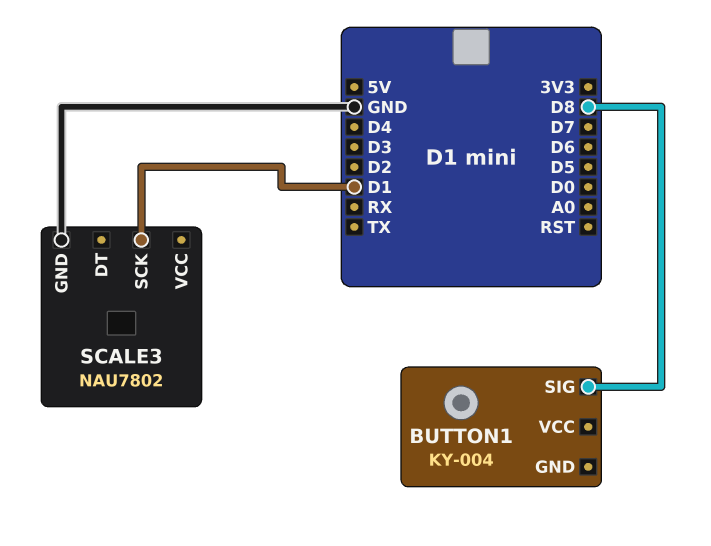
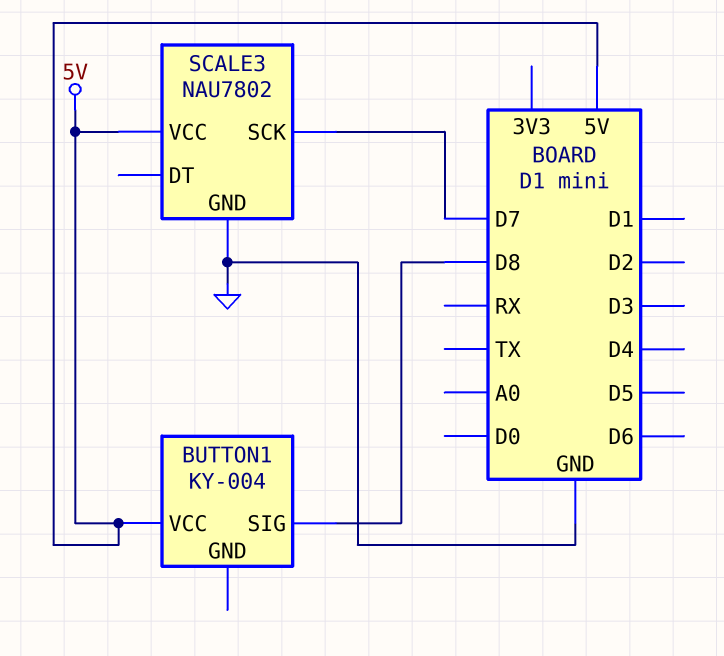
BUTTON1 pin VCC: none -> 5V
SCALE3 pin SCK: D1 -> D7
SCALE3 pin VCC: none -> 5V

